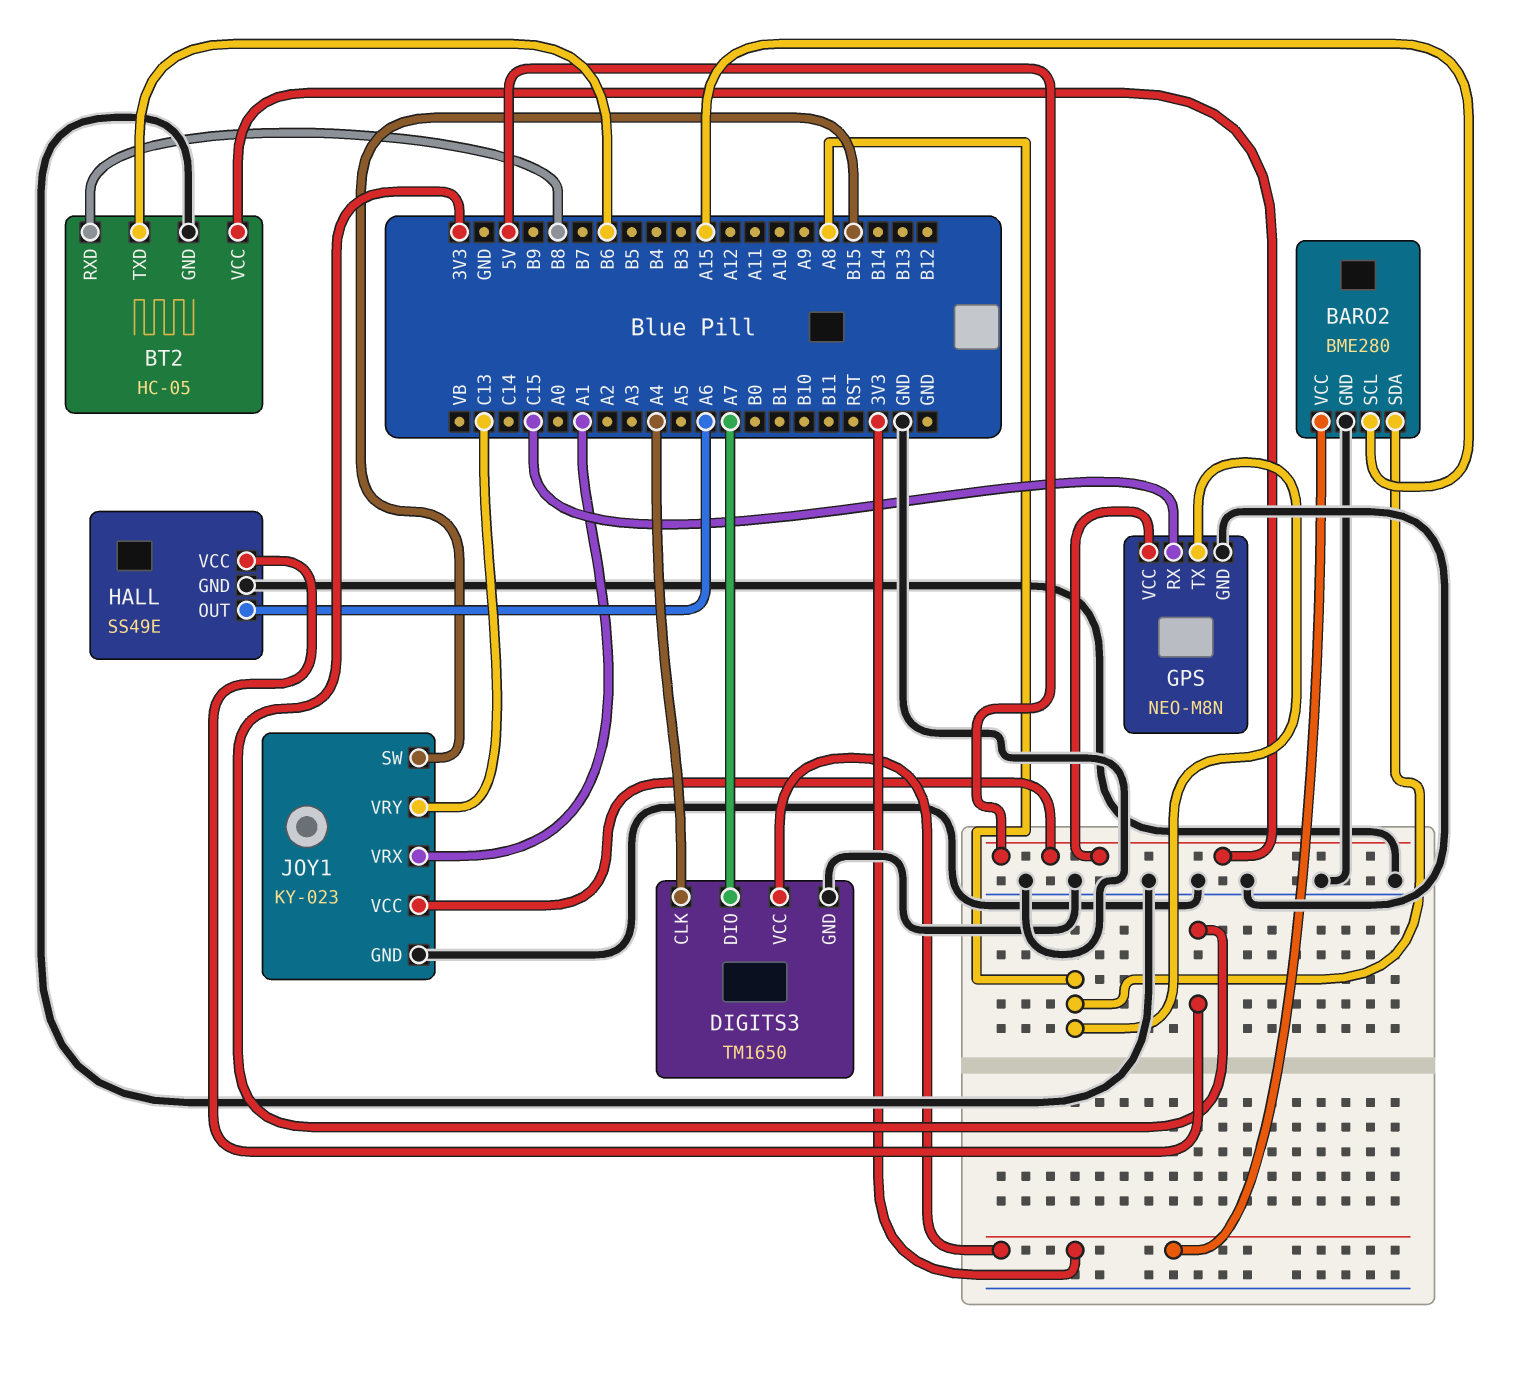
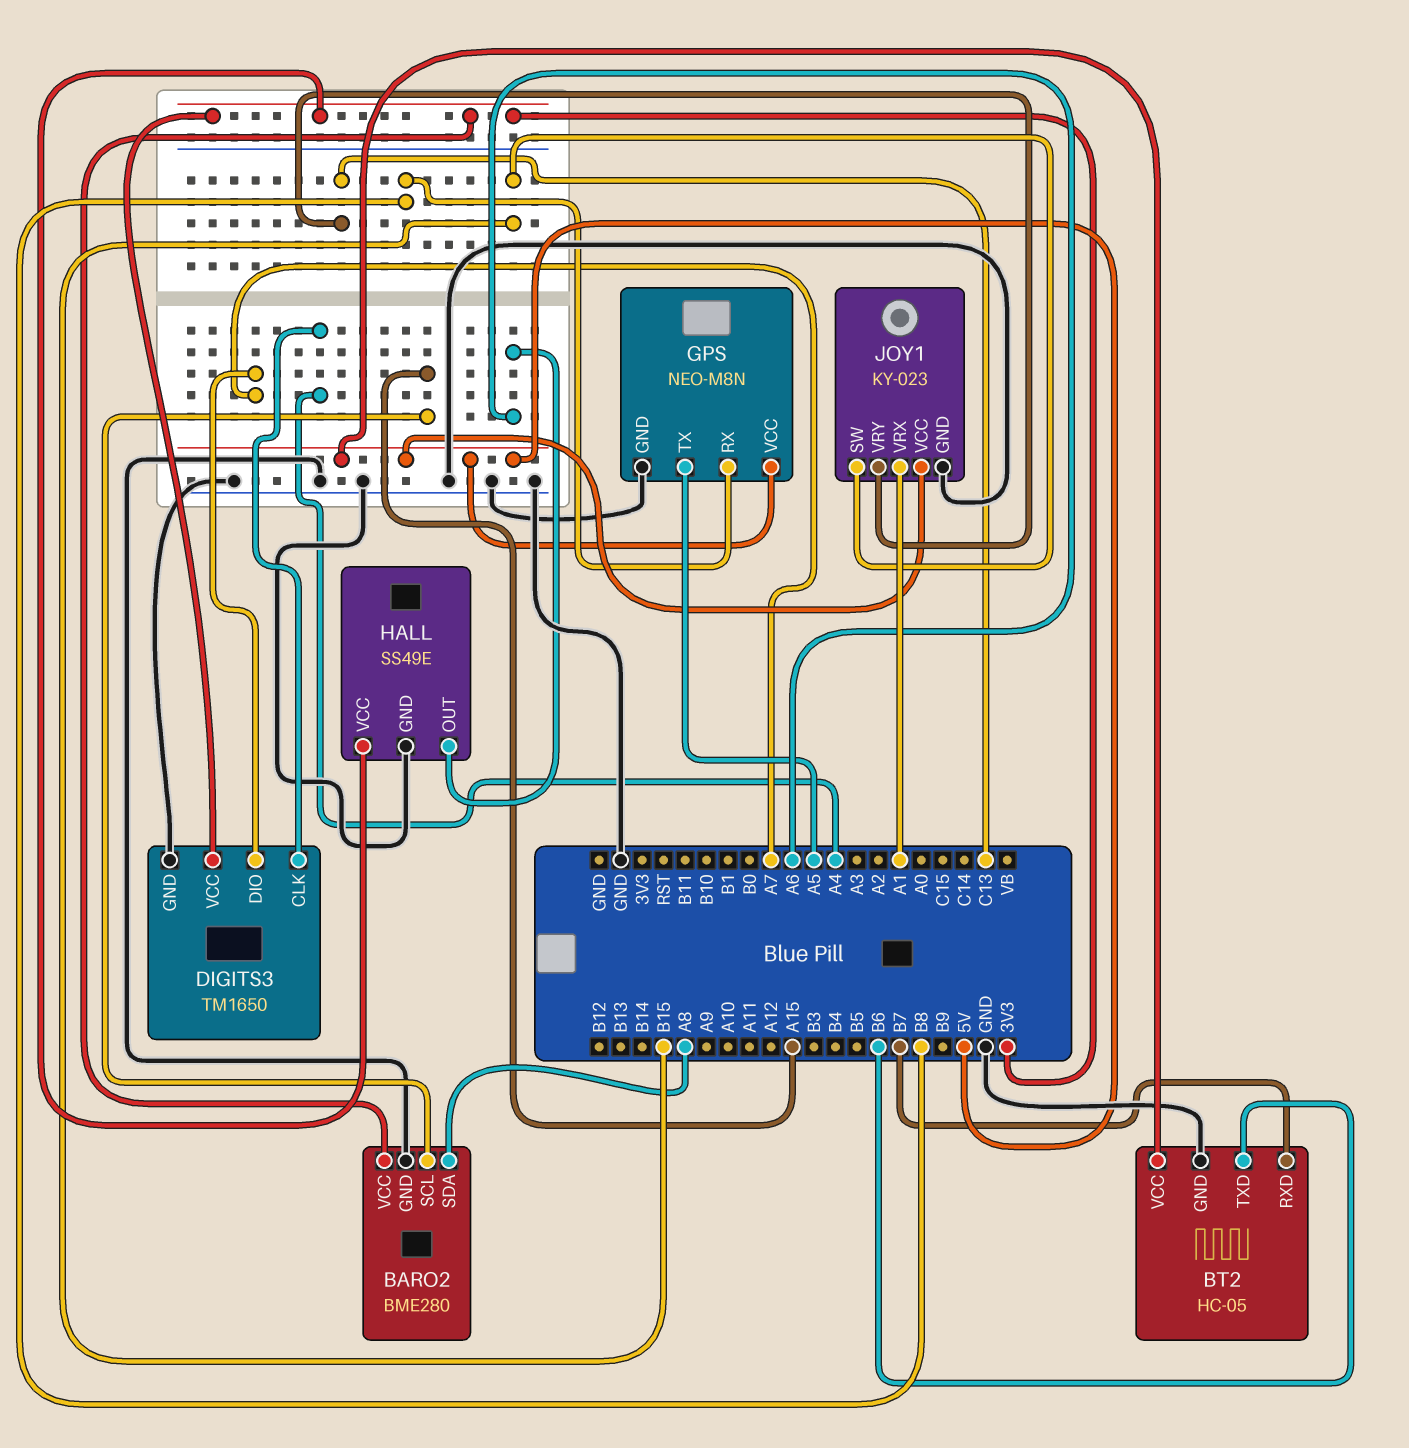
BT2 pin RXD: B8 -> B7
GPS pin RX: C15 -> B8
GPS pin TX: A8 -> A5

